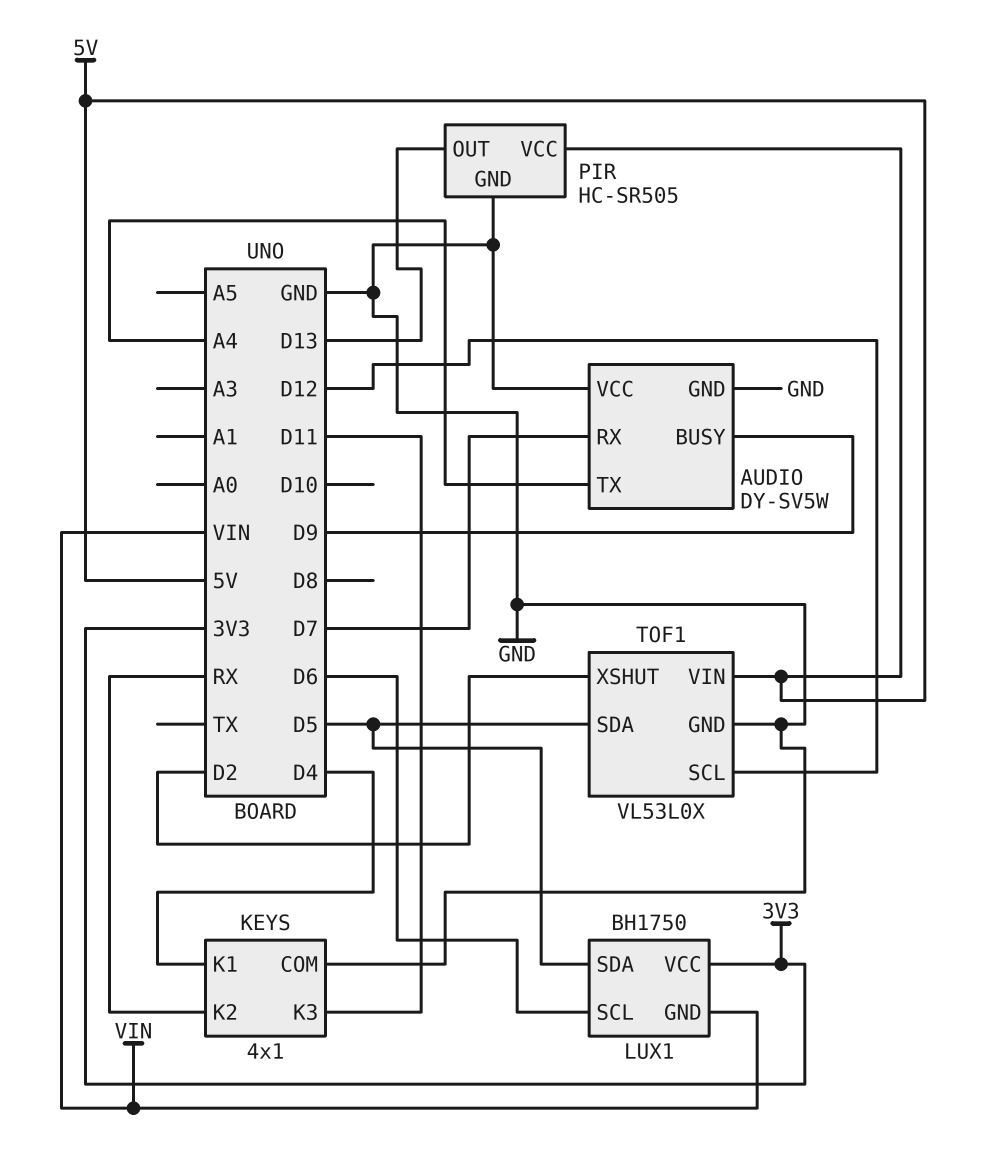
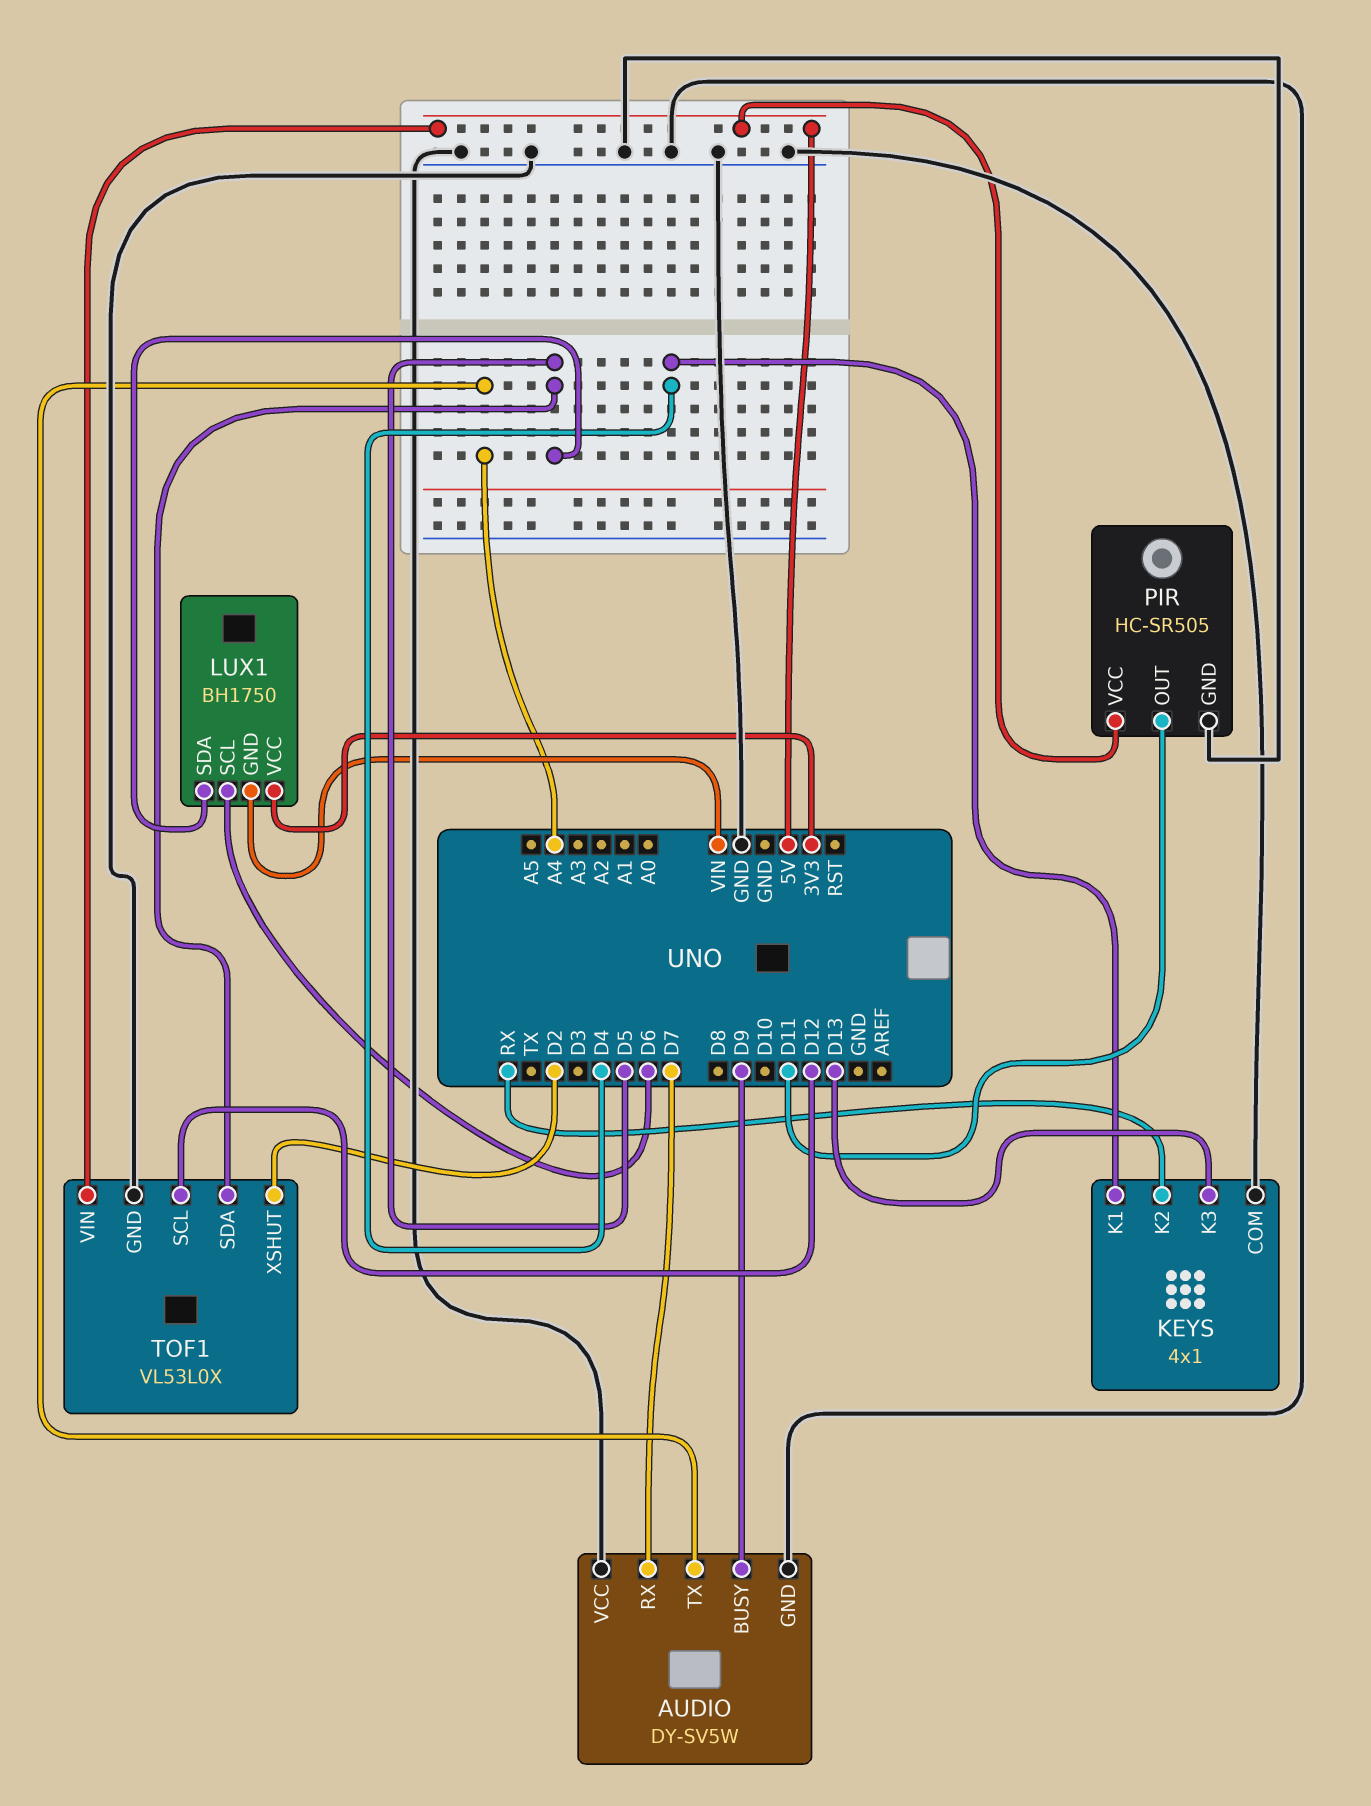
KEYS pin K3: D11 -> D13
PIR pin OUT: D13 -> D11

